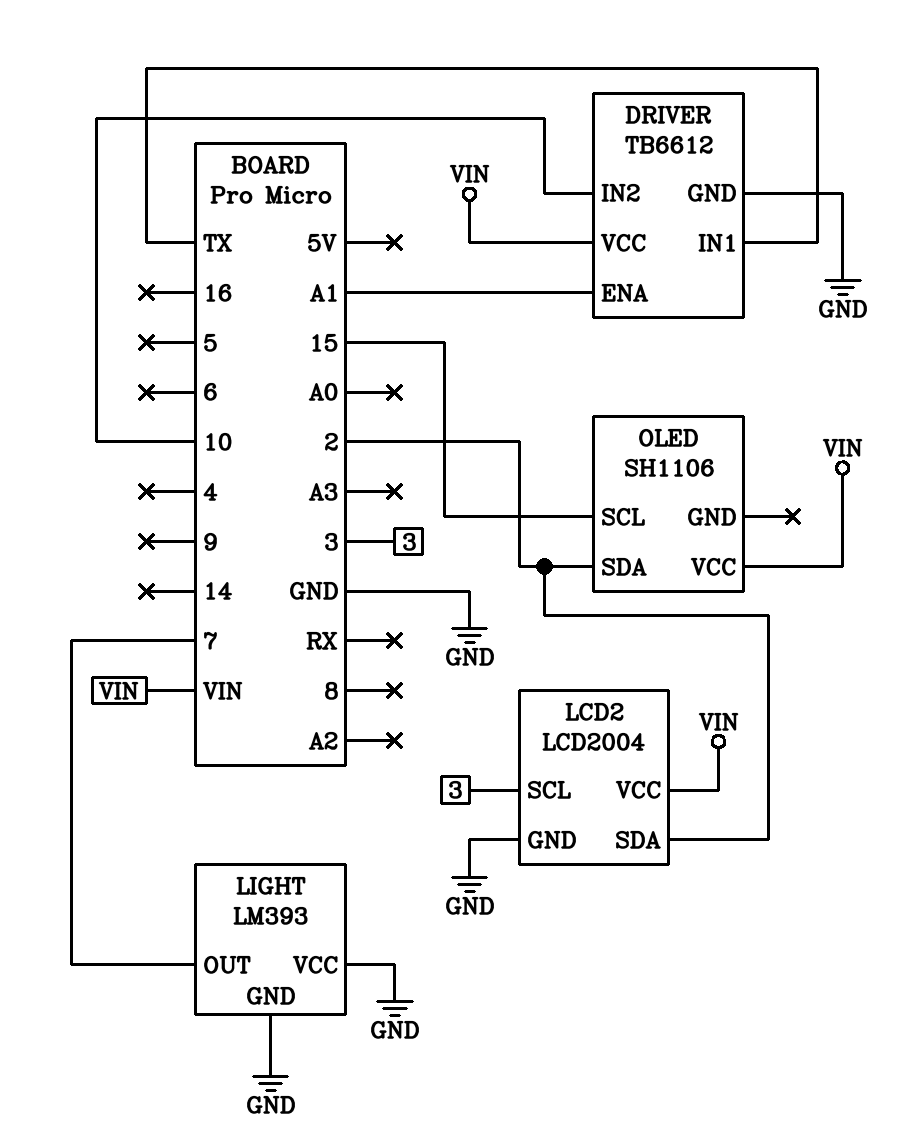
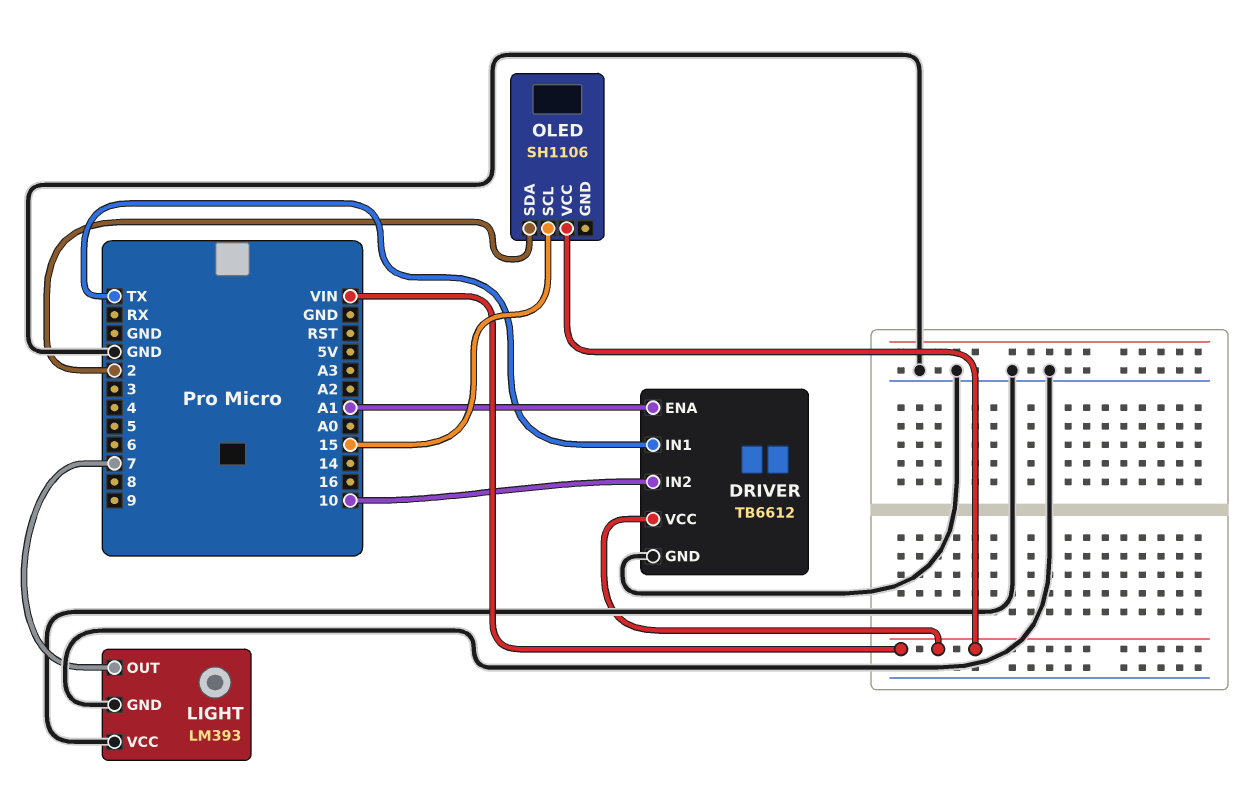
LCD2: LCD2004 -> none
LCD2 pin GND: GND -> none
LCD2 pin SCL: 3 -> none
LCD2 pin SDA: 2 -> none
LCD2 pin VCC: VIN -> none

